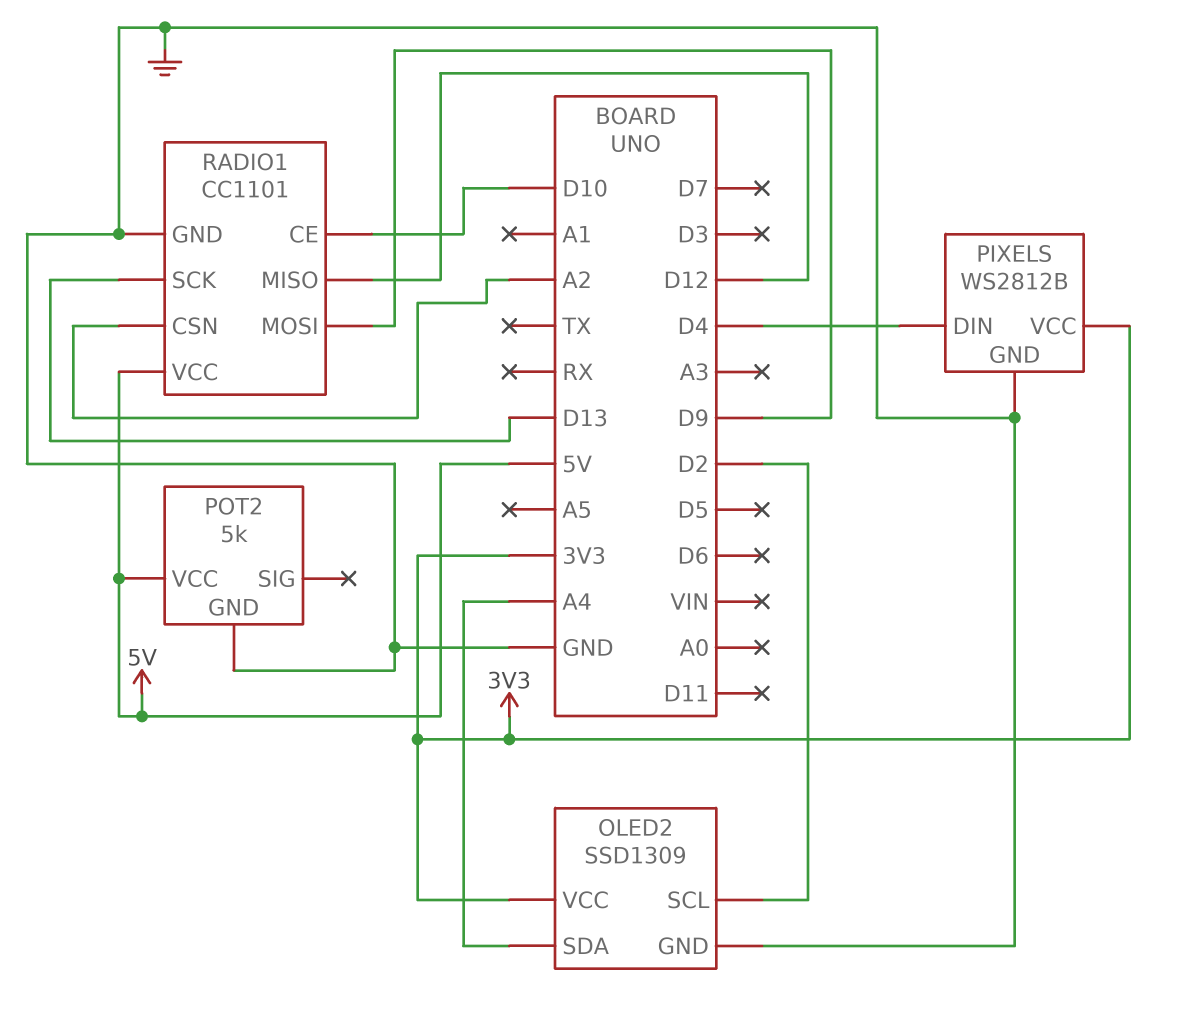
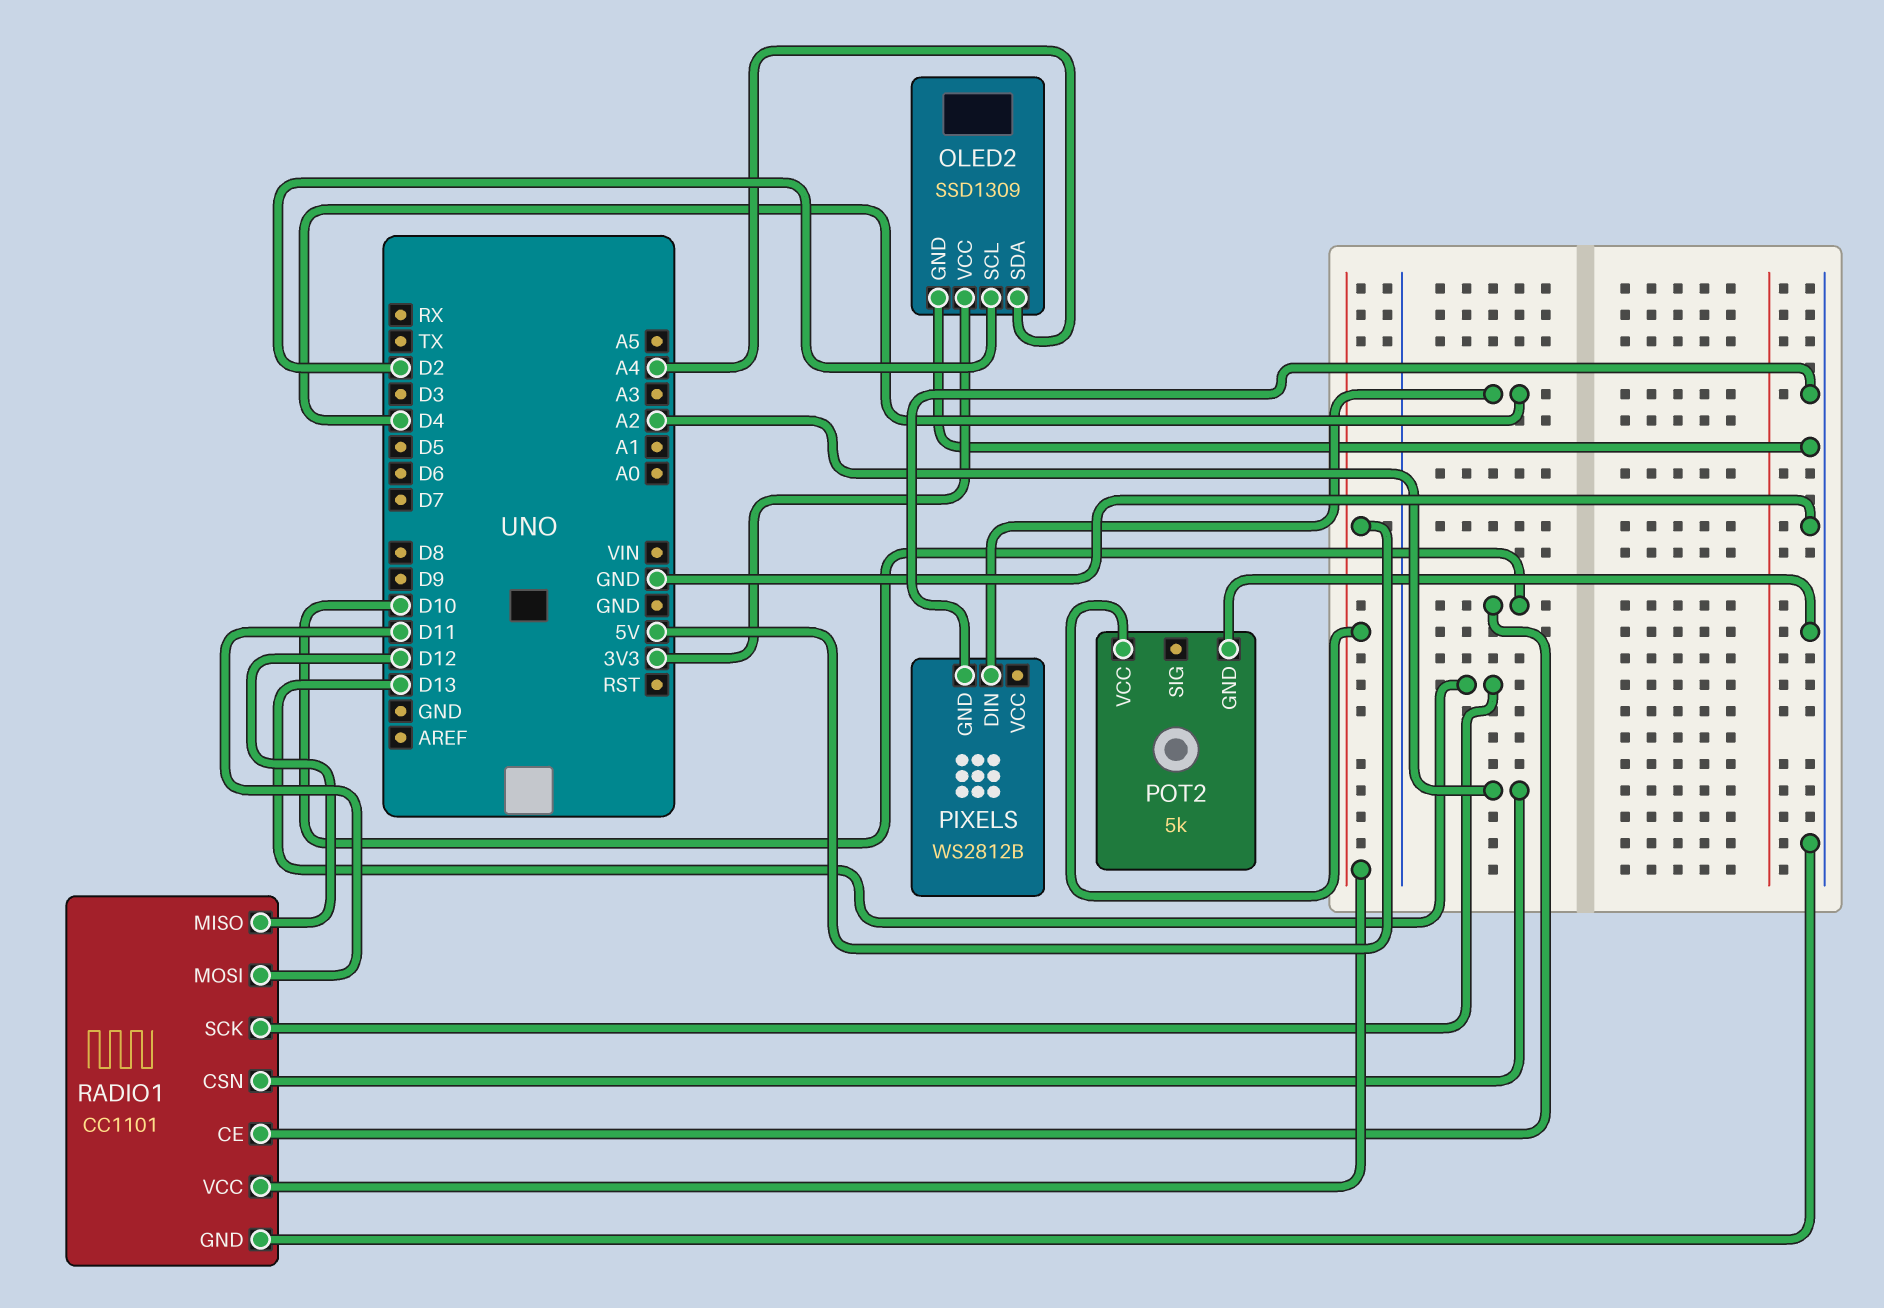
PIXELS pin VCC: 3V3 -> none
RADIO1 pin MOSI: D9 -> D11

